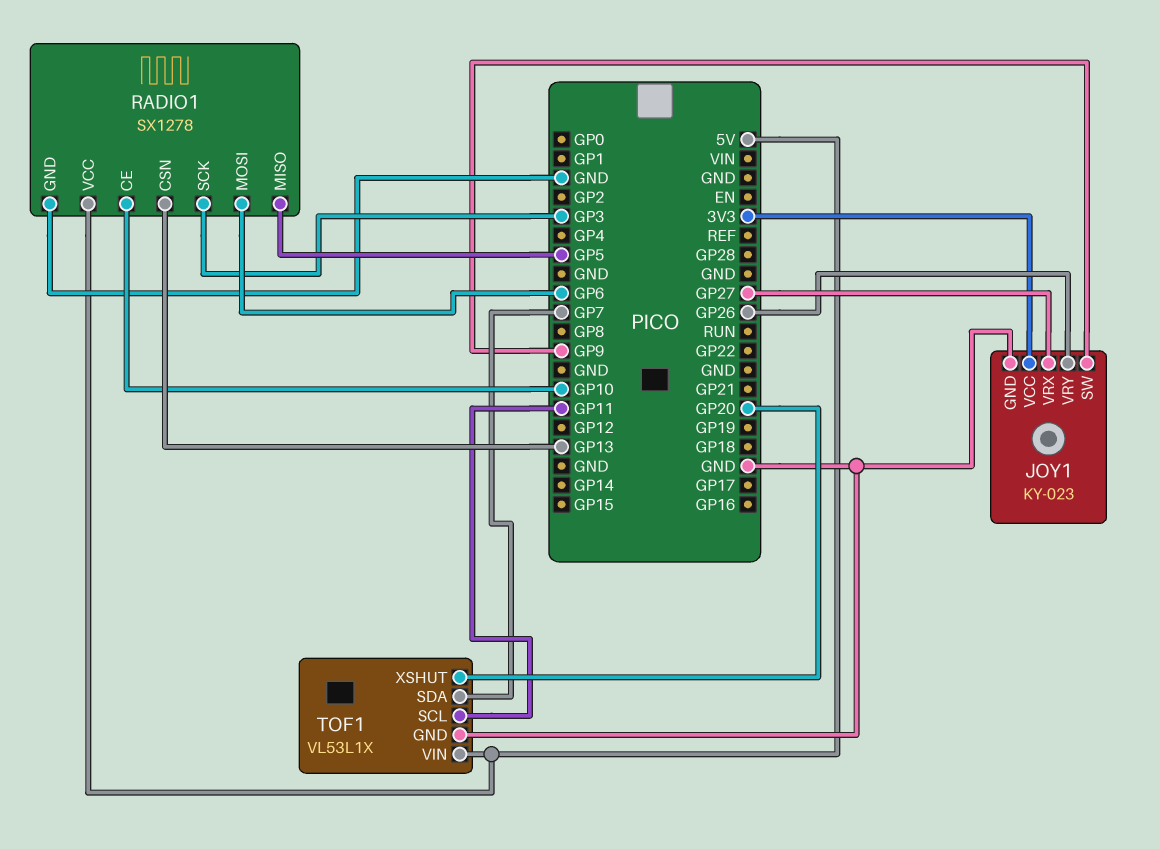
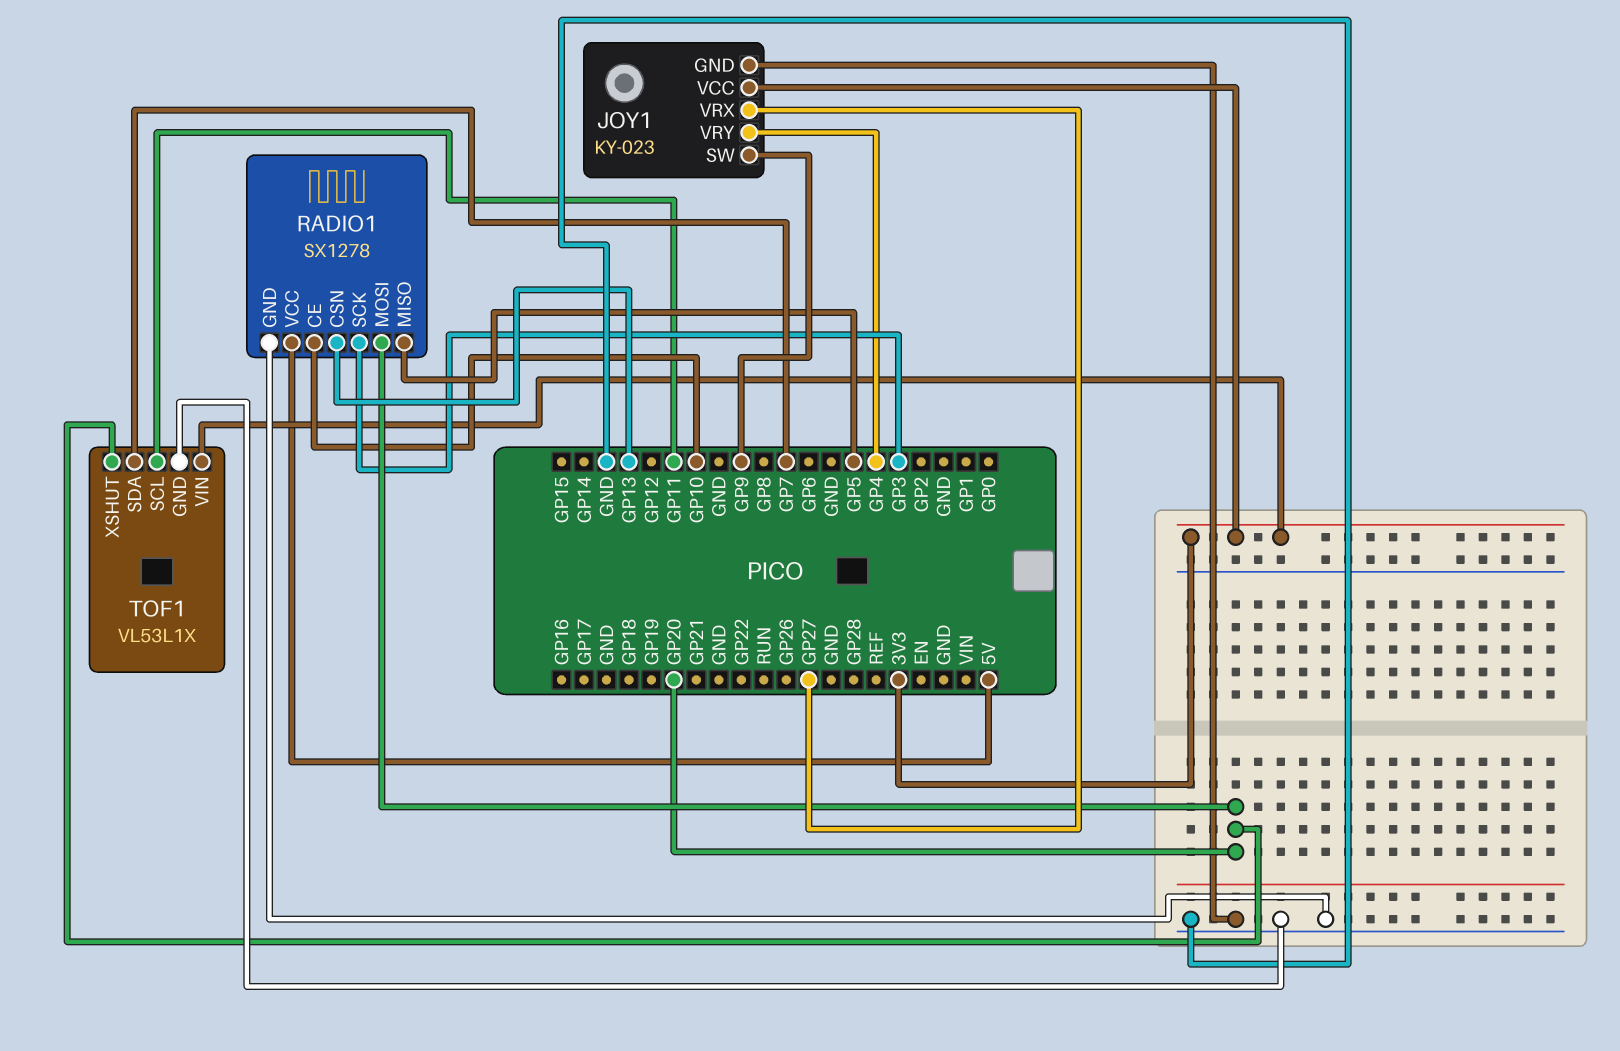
JOY1 pin VRY: GP26 -> GP4
RADIO1 pin MOSI: GP6 -> GP20
TOF1 pin VIN: 5V -> 3V3

